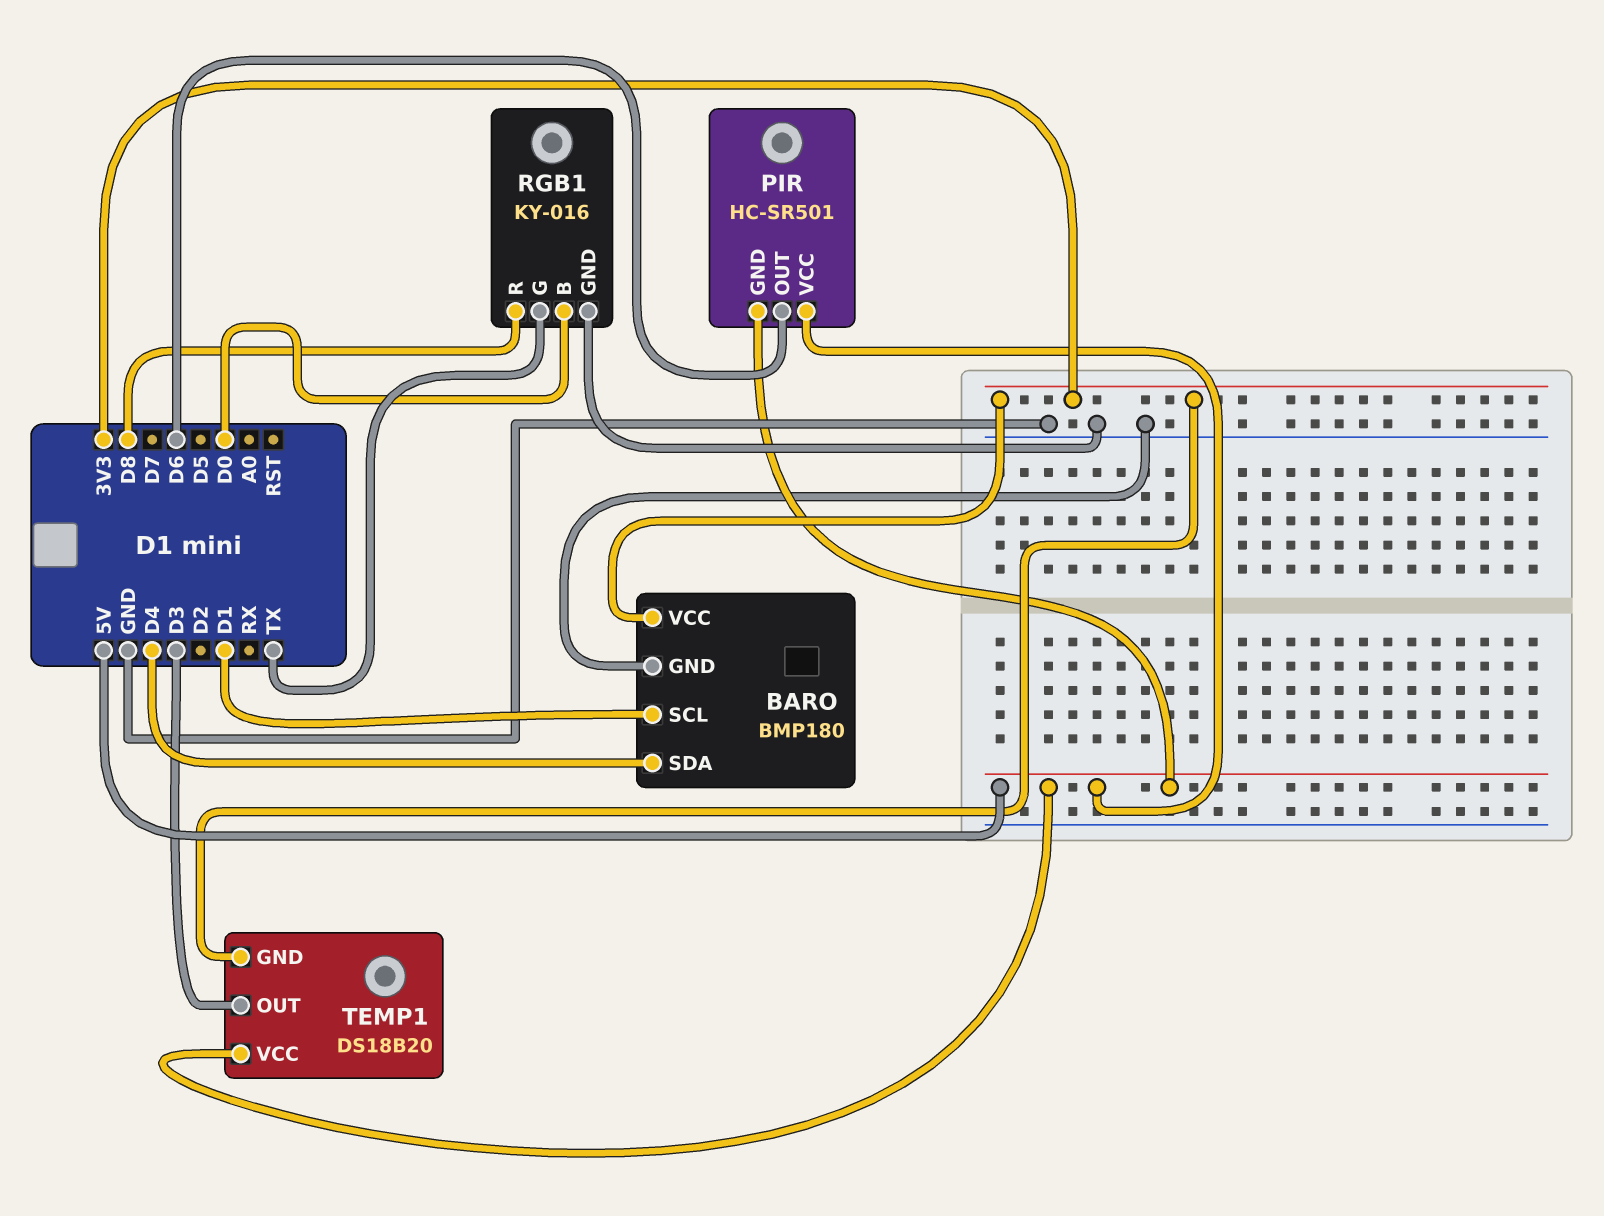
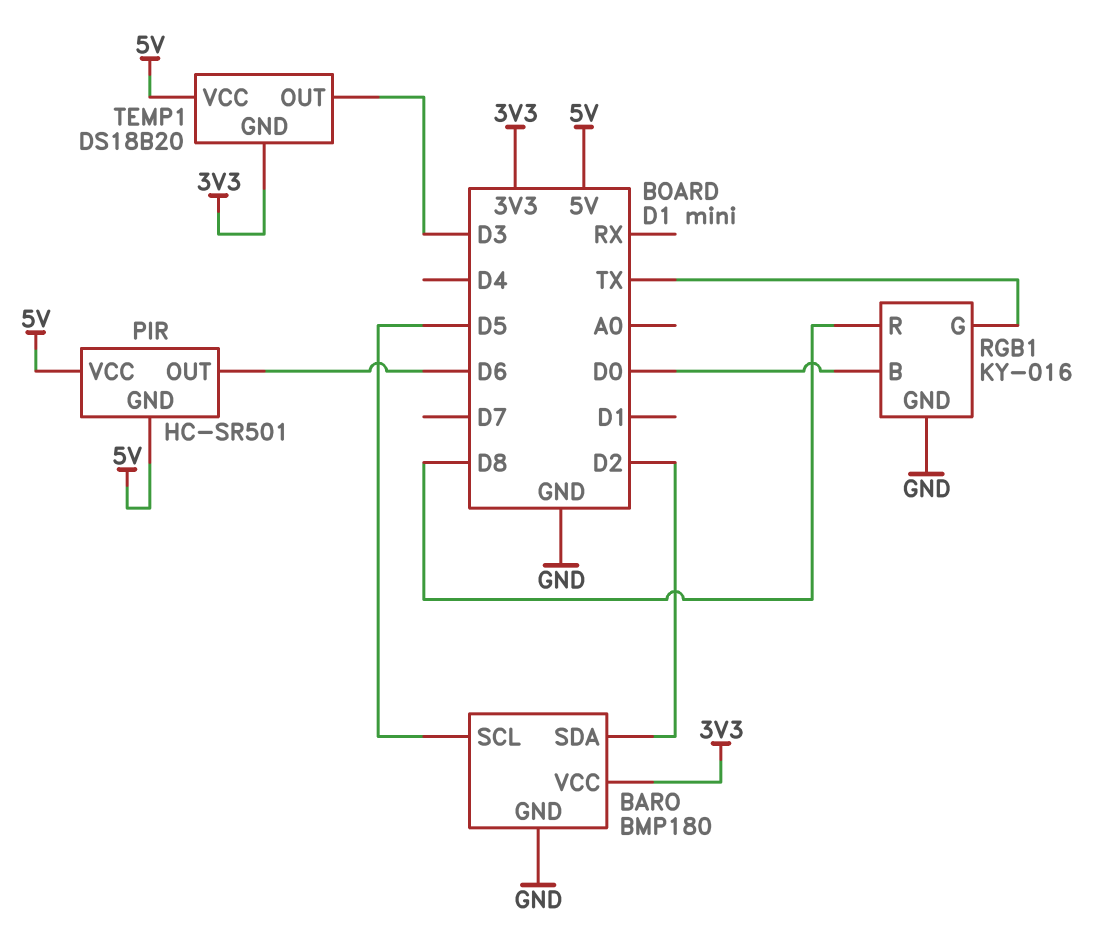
BARO pin SCL: D1 -> D5
BARO pin SDA: D4 -> D2

